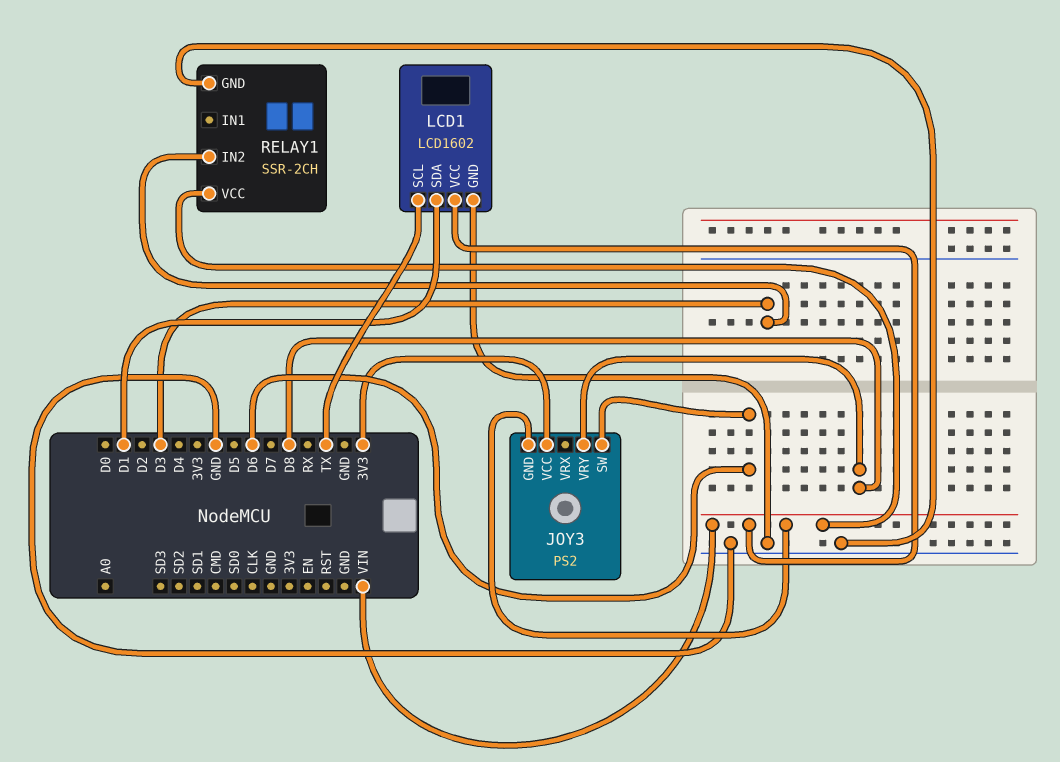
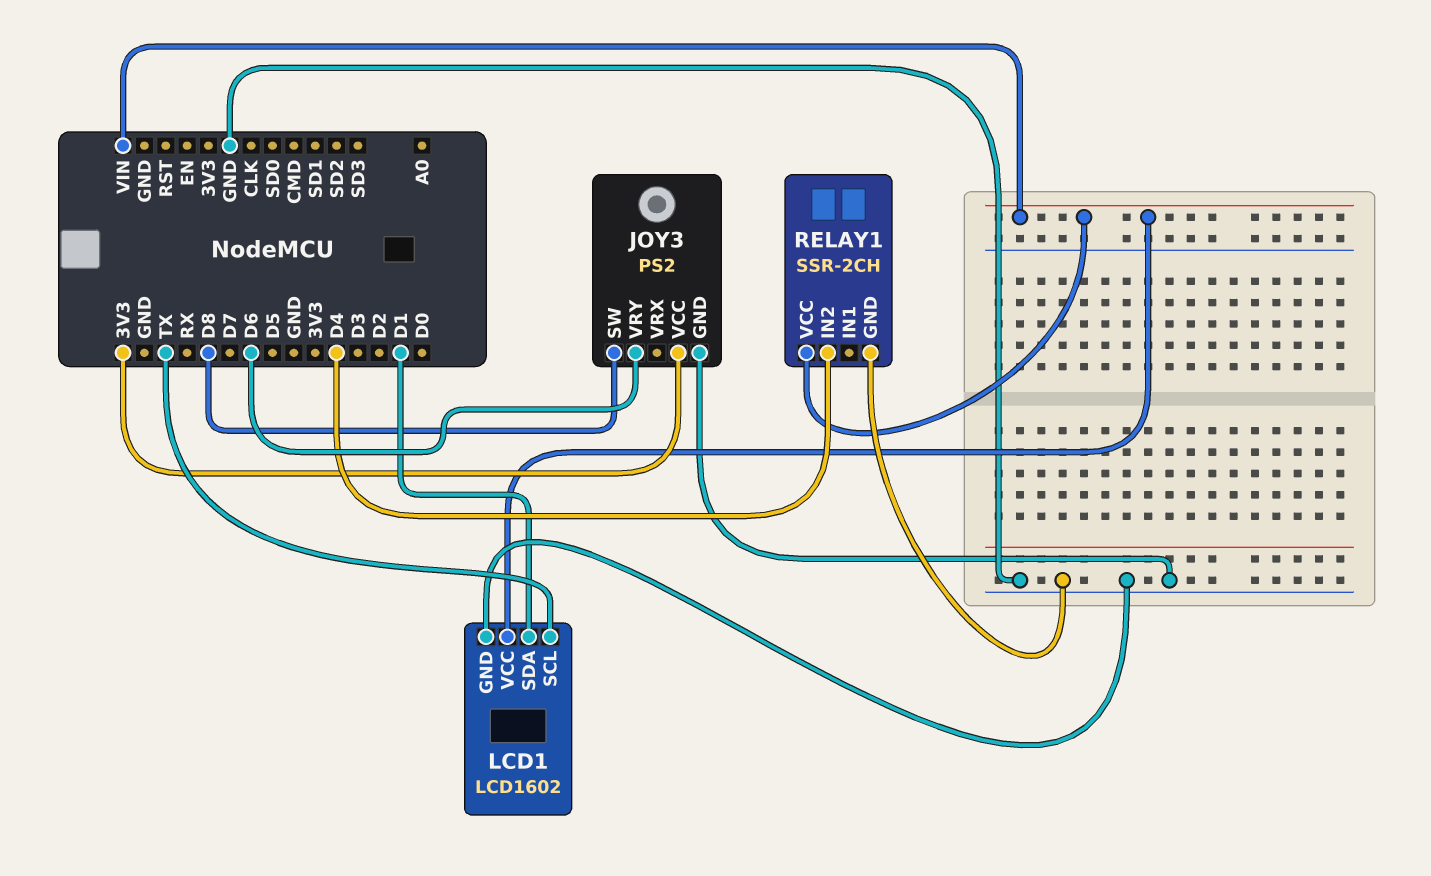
JOY3 pin GND: VIN -> GND
JOY3 pin SW: D6 -> D8
JOY3 pin VRY: D8 -> D6
RELAY1 pin IN2: D3 -> D4

